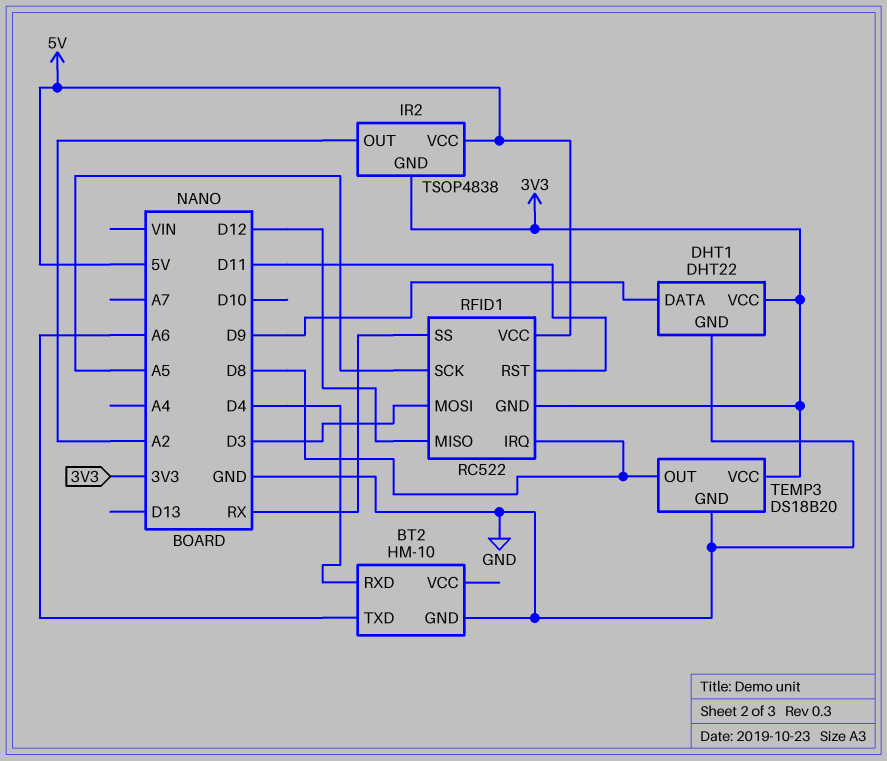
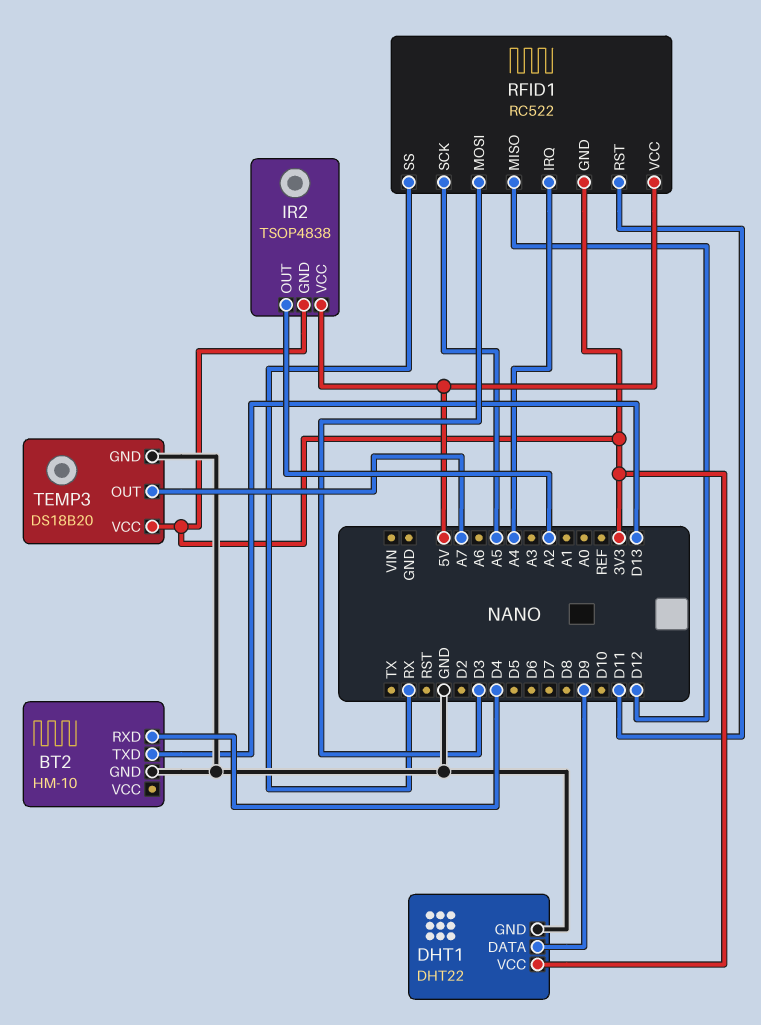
BT2 pin TXD: A6 -> D13
RFID1 pin IRQ: D8 -> A4
TEMP3 pin OUT: D8 -> A7

